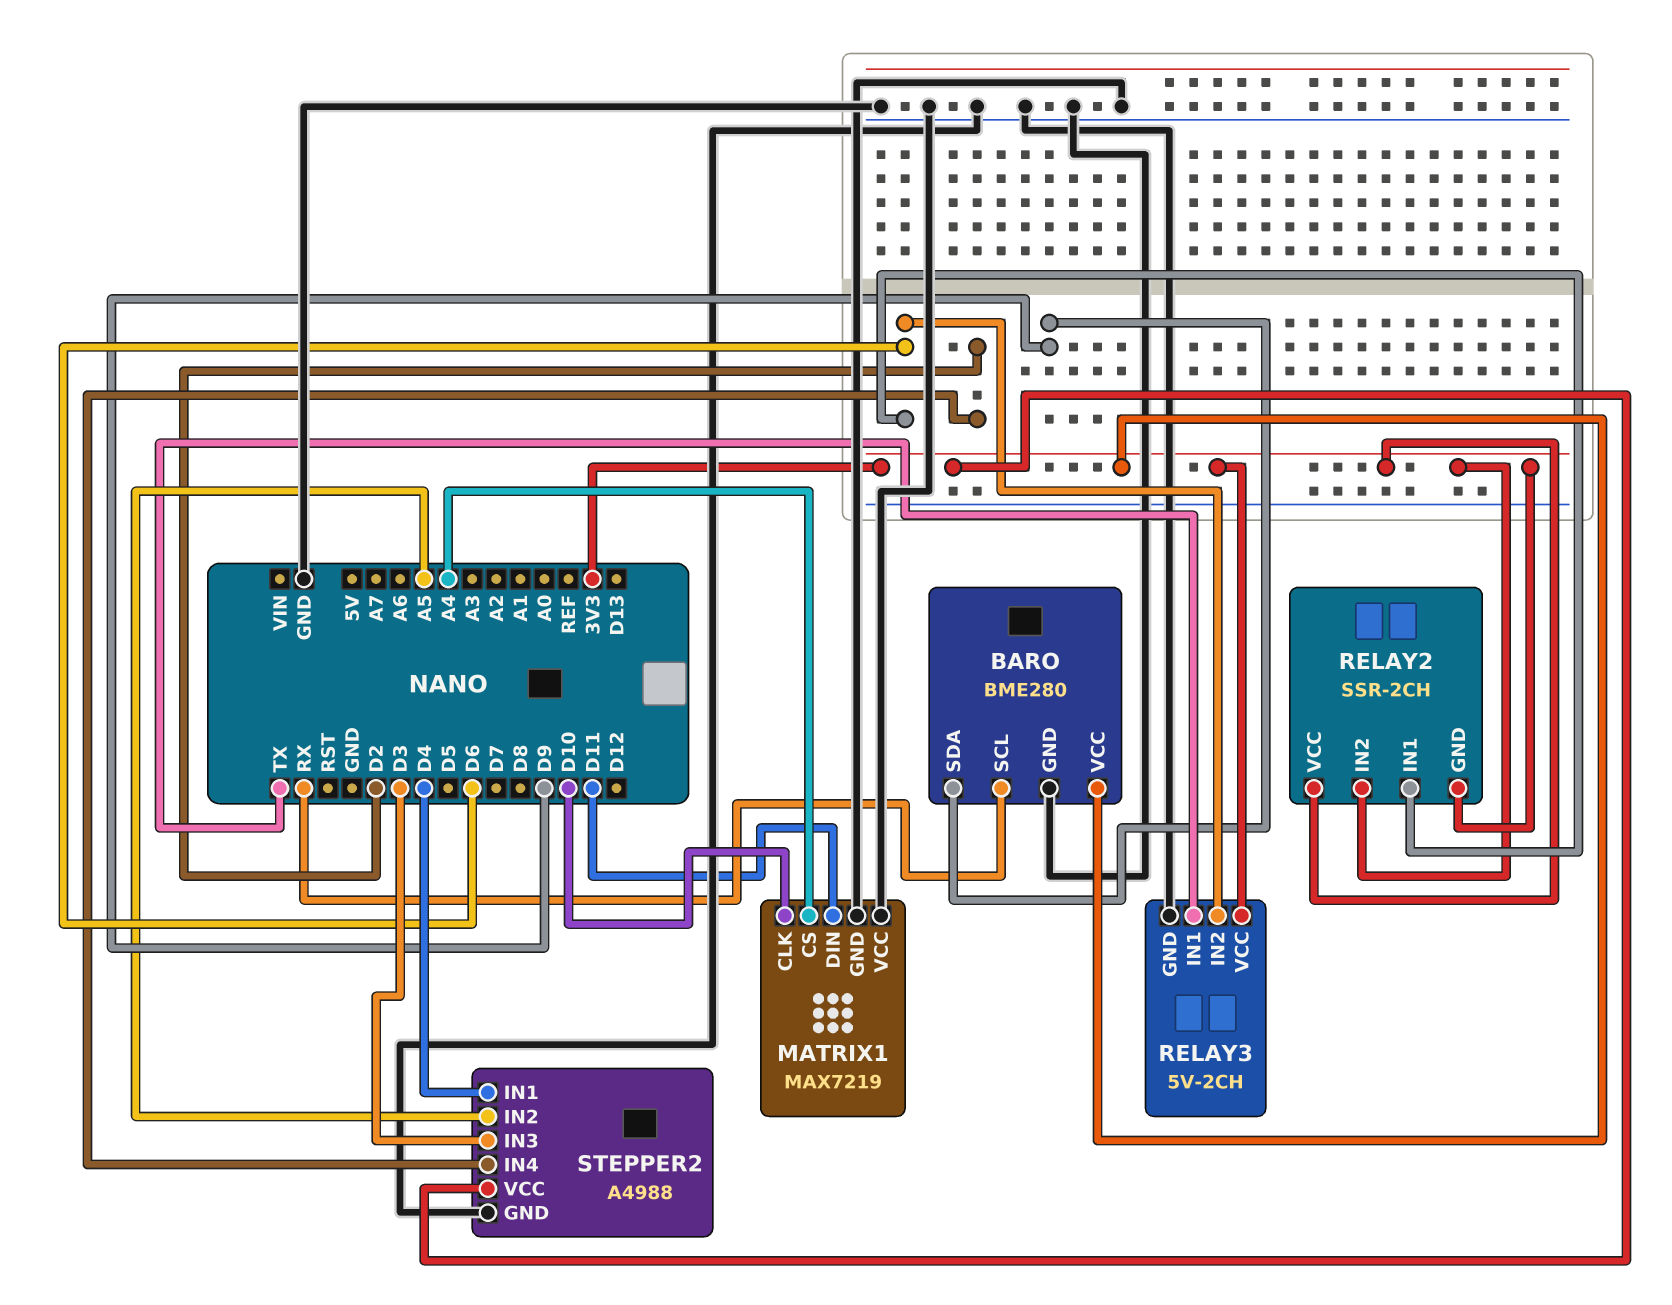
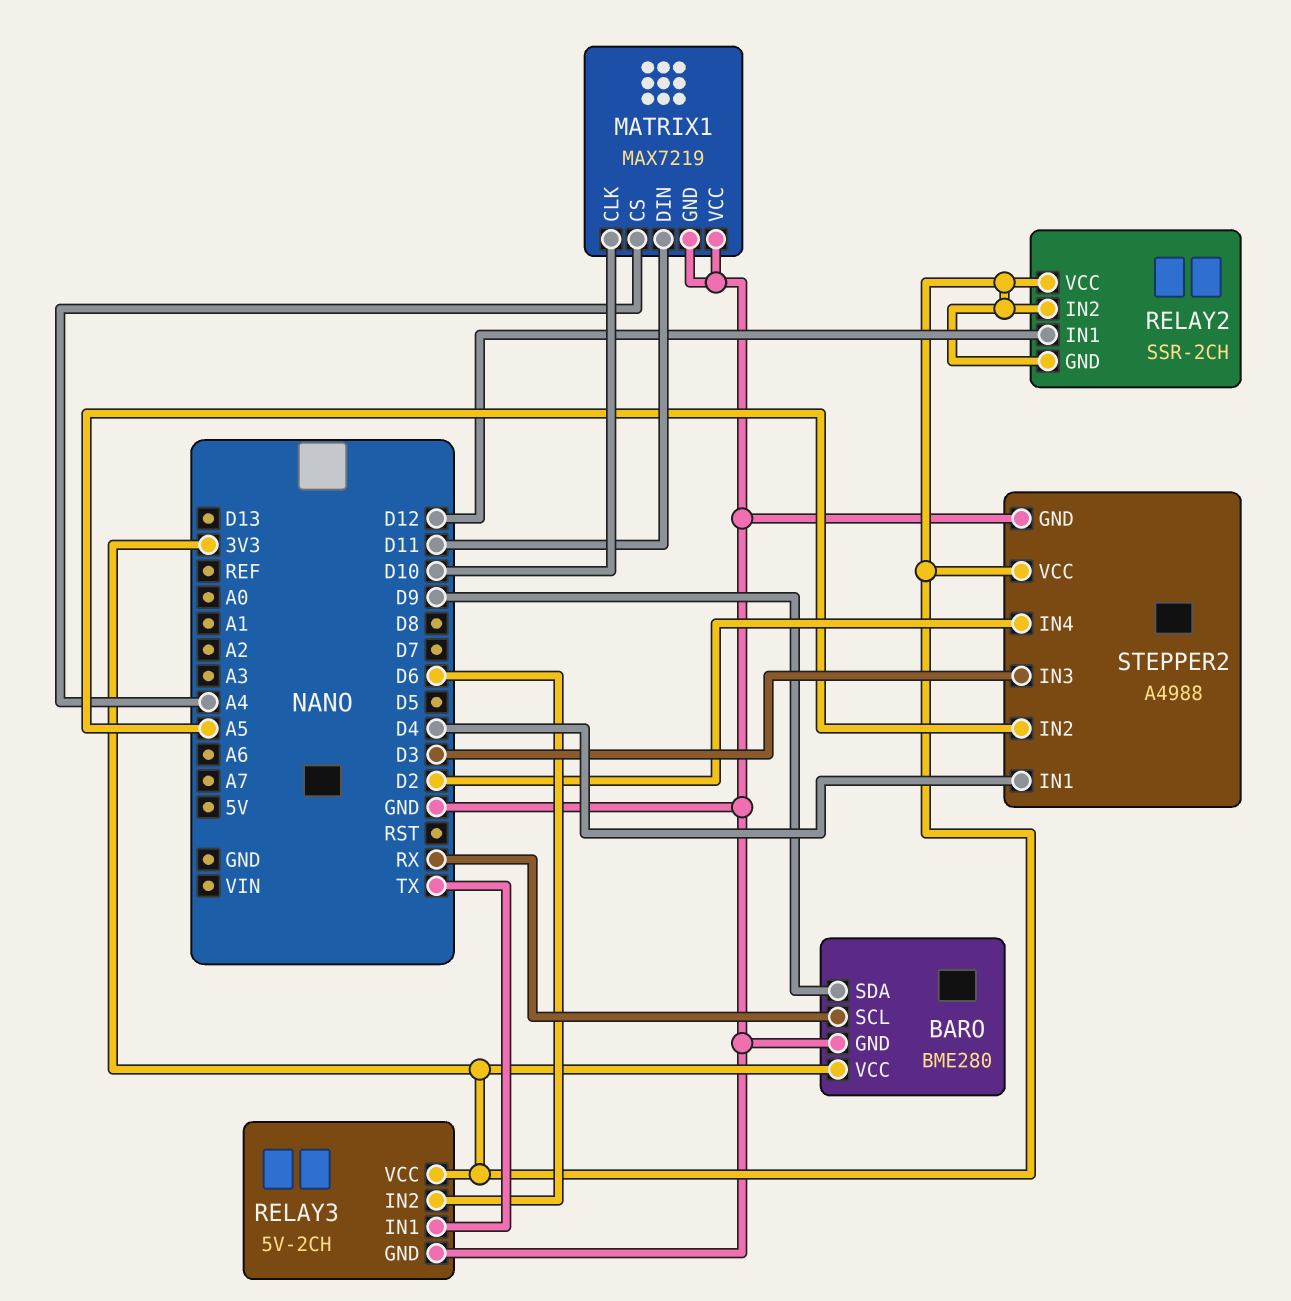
RELAY2 pin IN1: D6 -> D12

